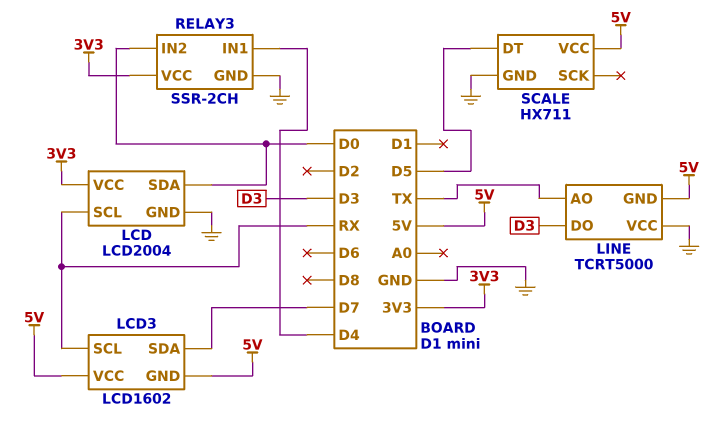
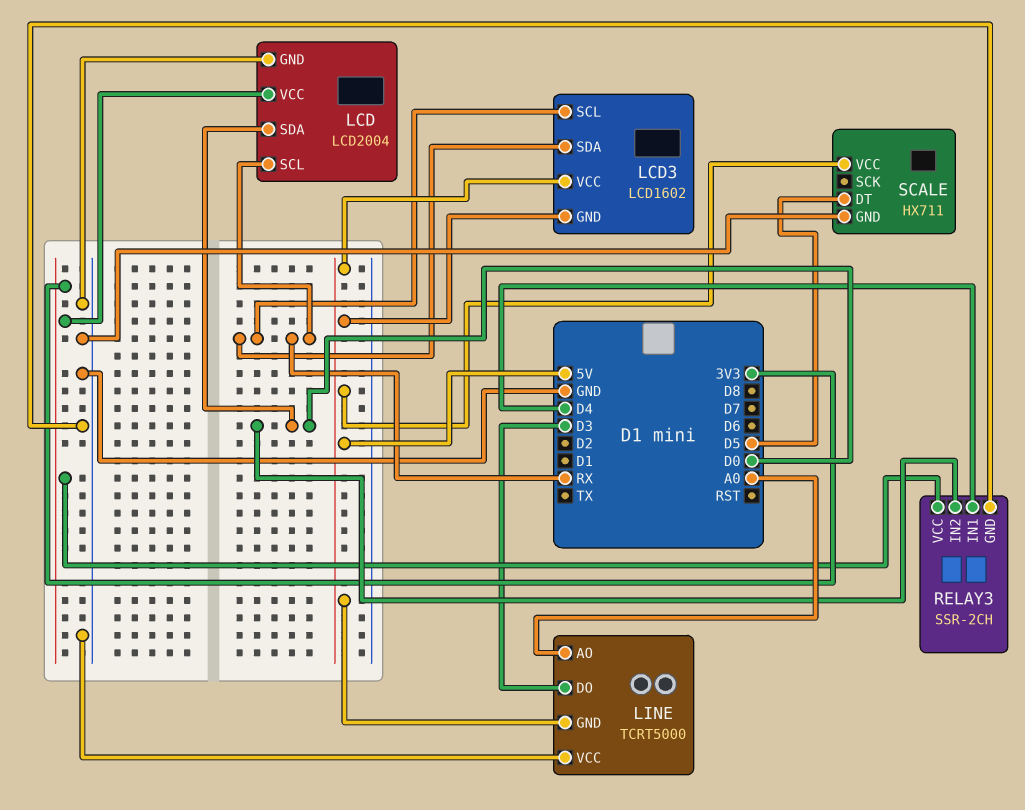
LCD3 pin SDA: D7 -> RX
LINE pin AO: TX -> A0

